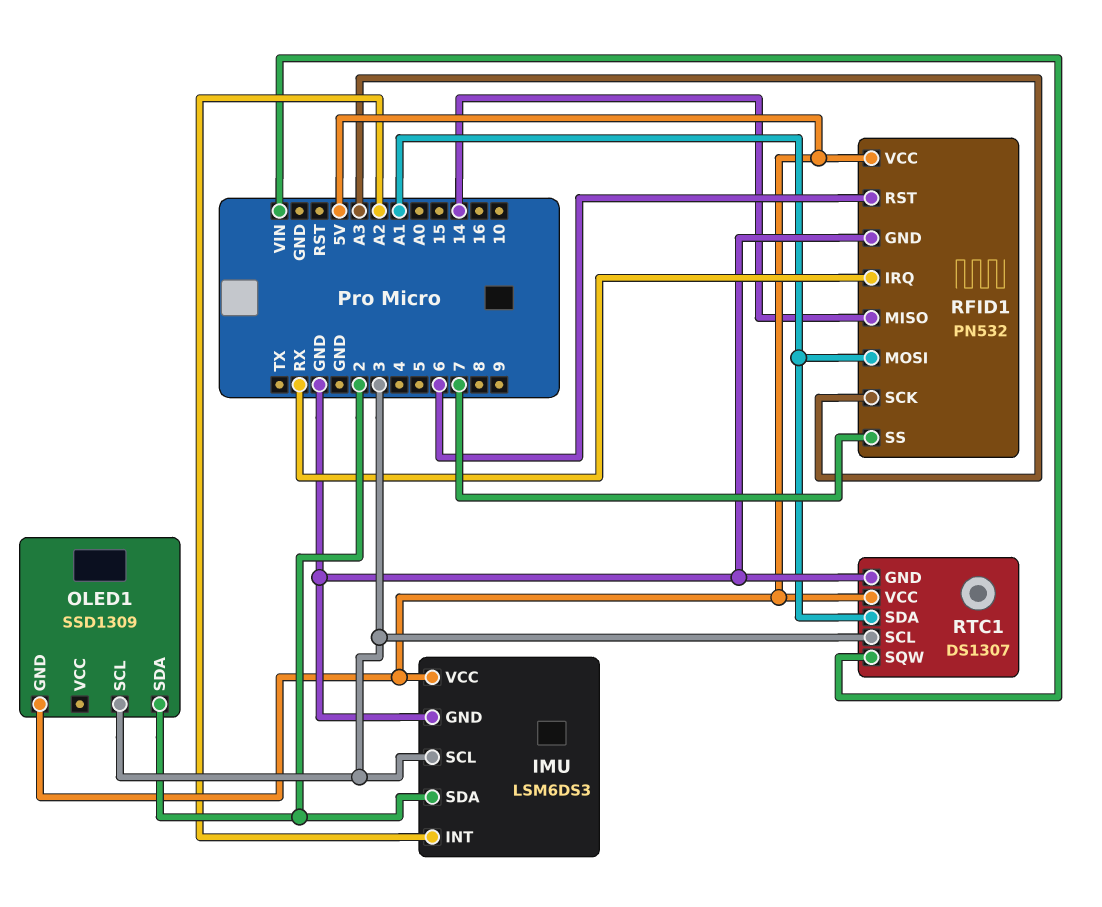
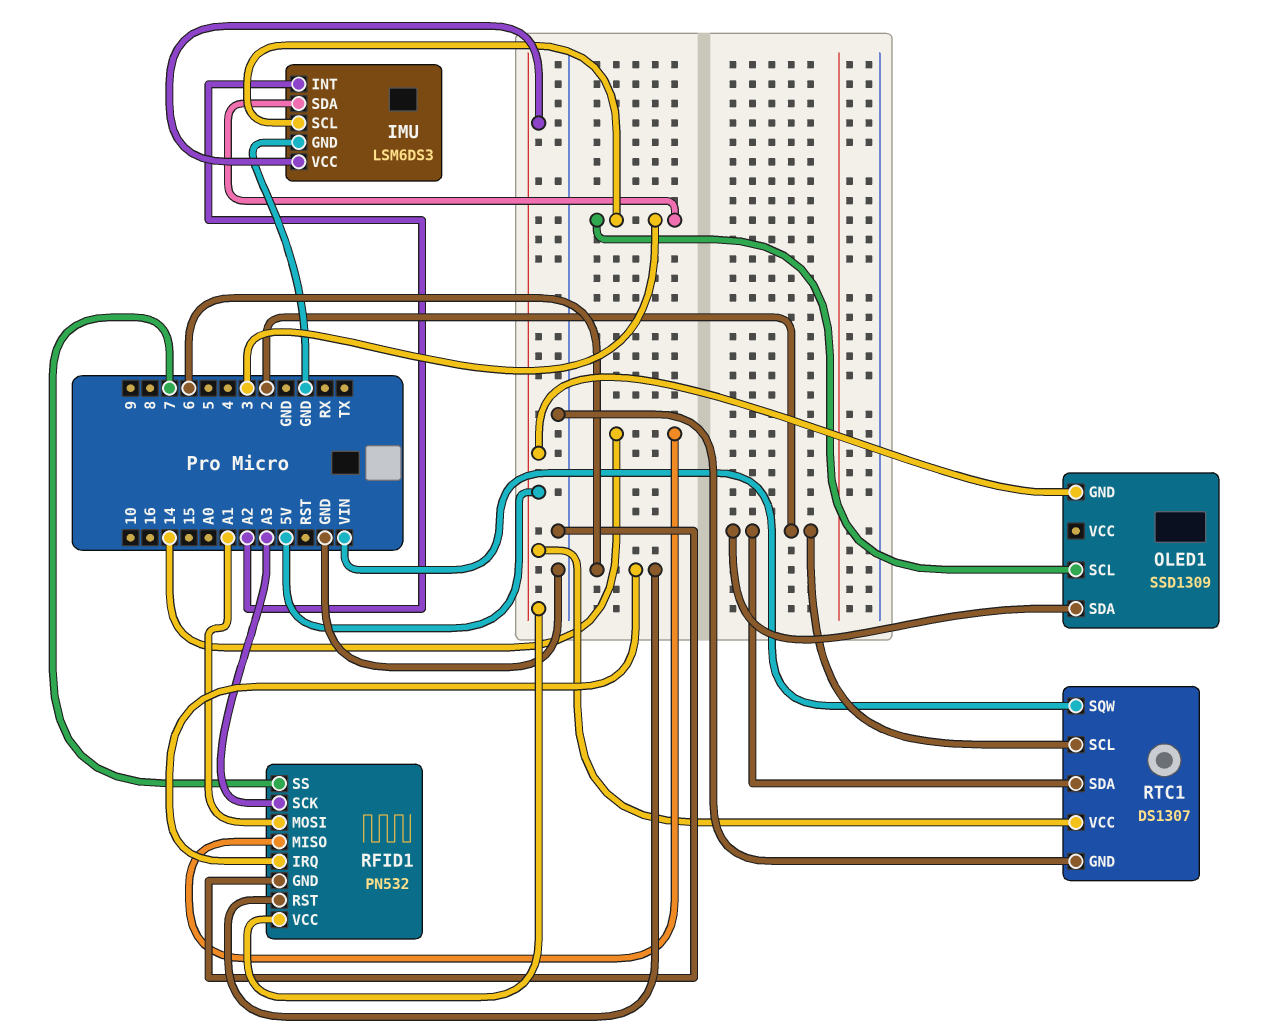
IMU pin SDA: 2 -> 3
RFID1 pin IRQ: RX -> 6
RTC1 pin SCL: 3 -> 2
RTC1 pin SDA: A1 -> 2

